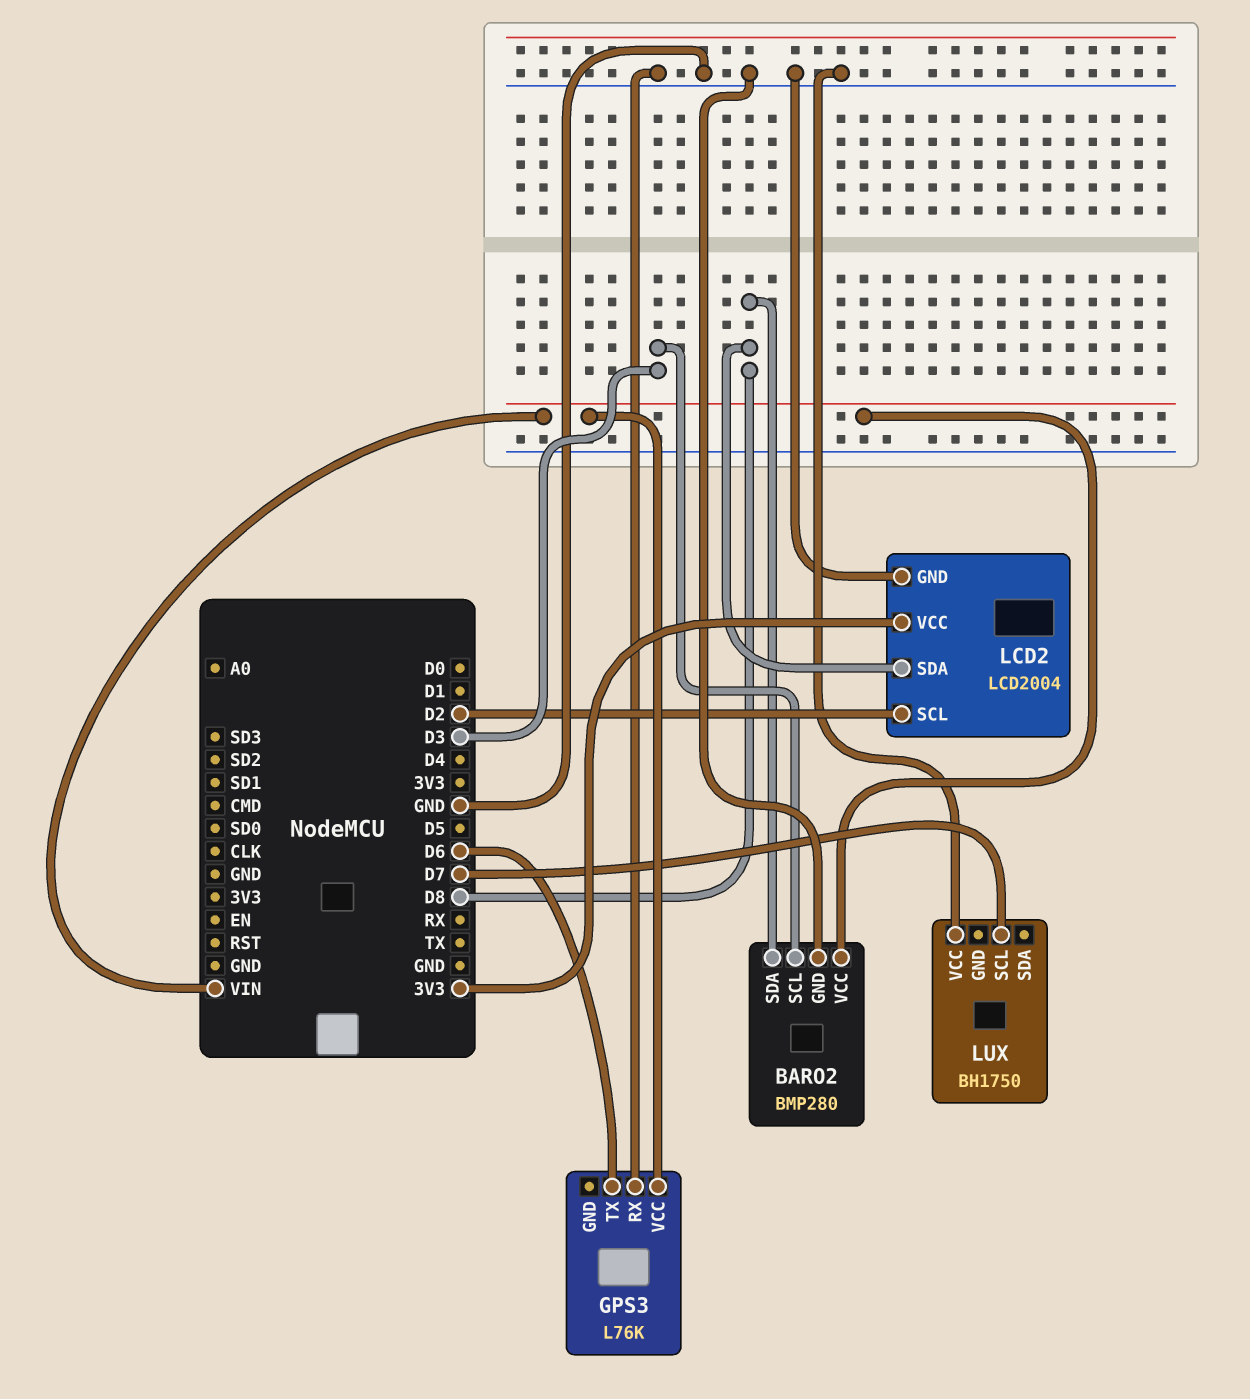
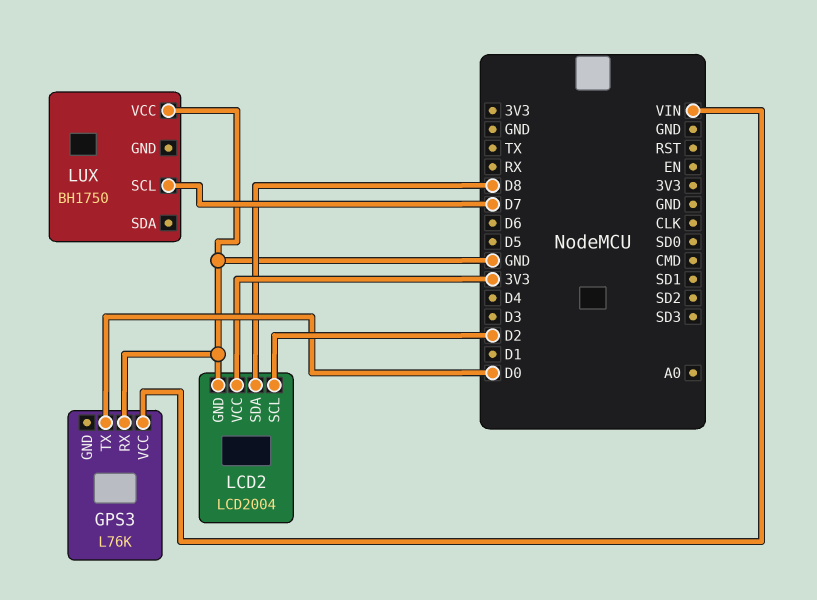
BARO2: BMP280 -> none
BARO2 pin GND: GND -> none
BARO2 pin SCL: D3 -> none
BARO2 pin SDA: D8 -> none
BARO2 pin VCC: VIN -> none
GPS3 pin TX: D6 -> D0

